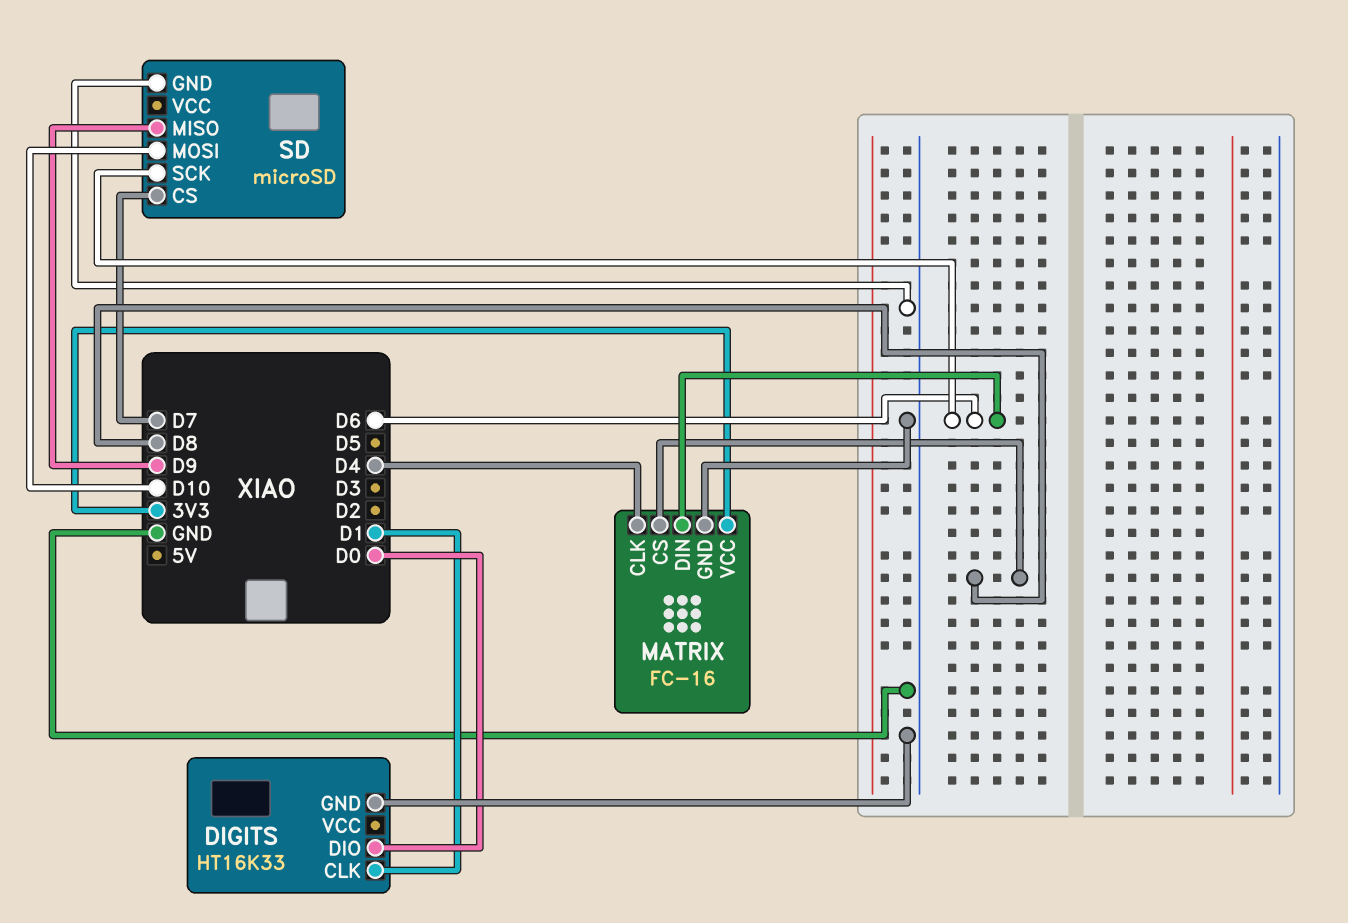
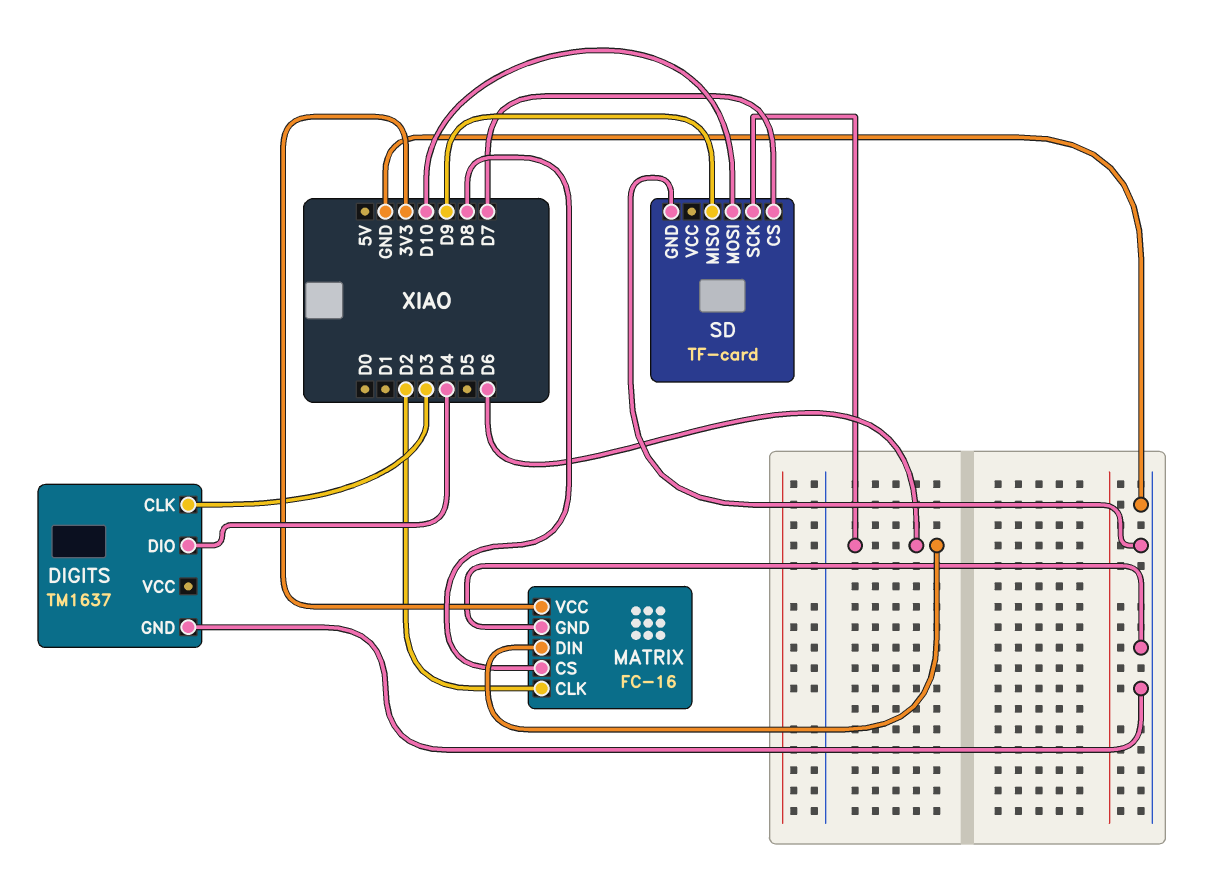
DIGITS: HT16K33 -> TM1637
DIGITS pin CLK: D1 -> D3
DIGITS pin DIO: D0 -> D4
MATRIX pin CLK: D4 -> D2
SD: microSD -> TF-card

